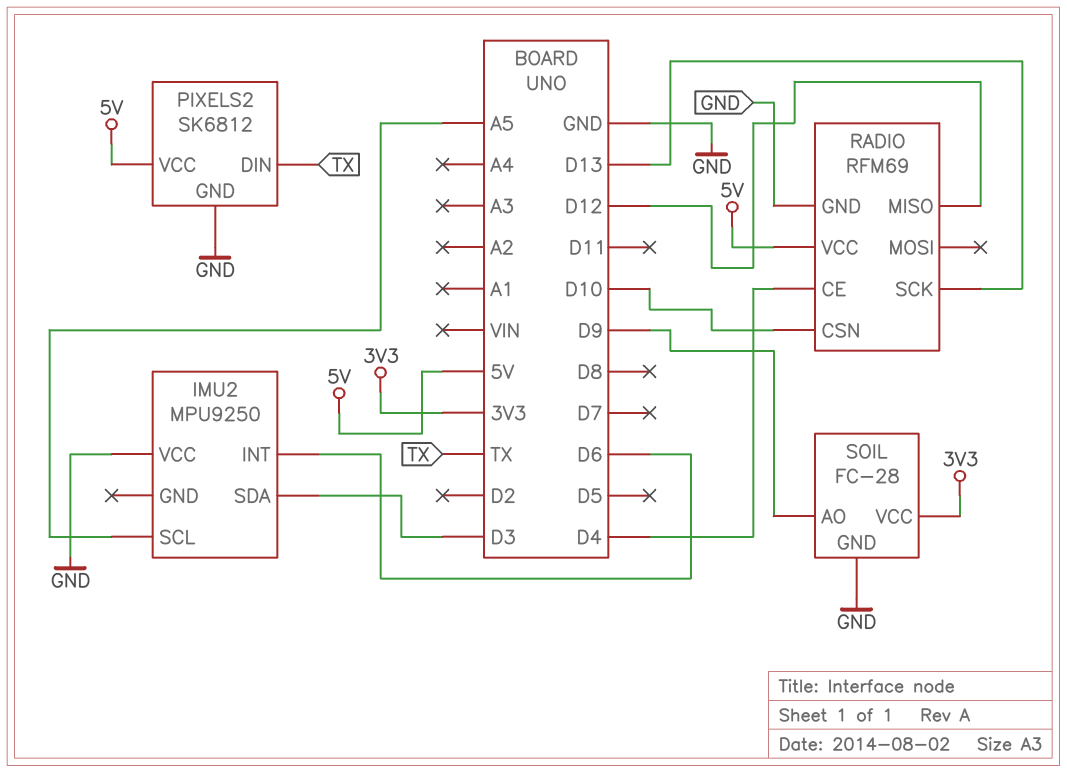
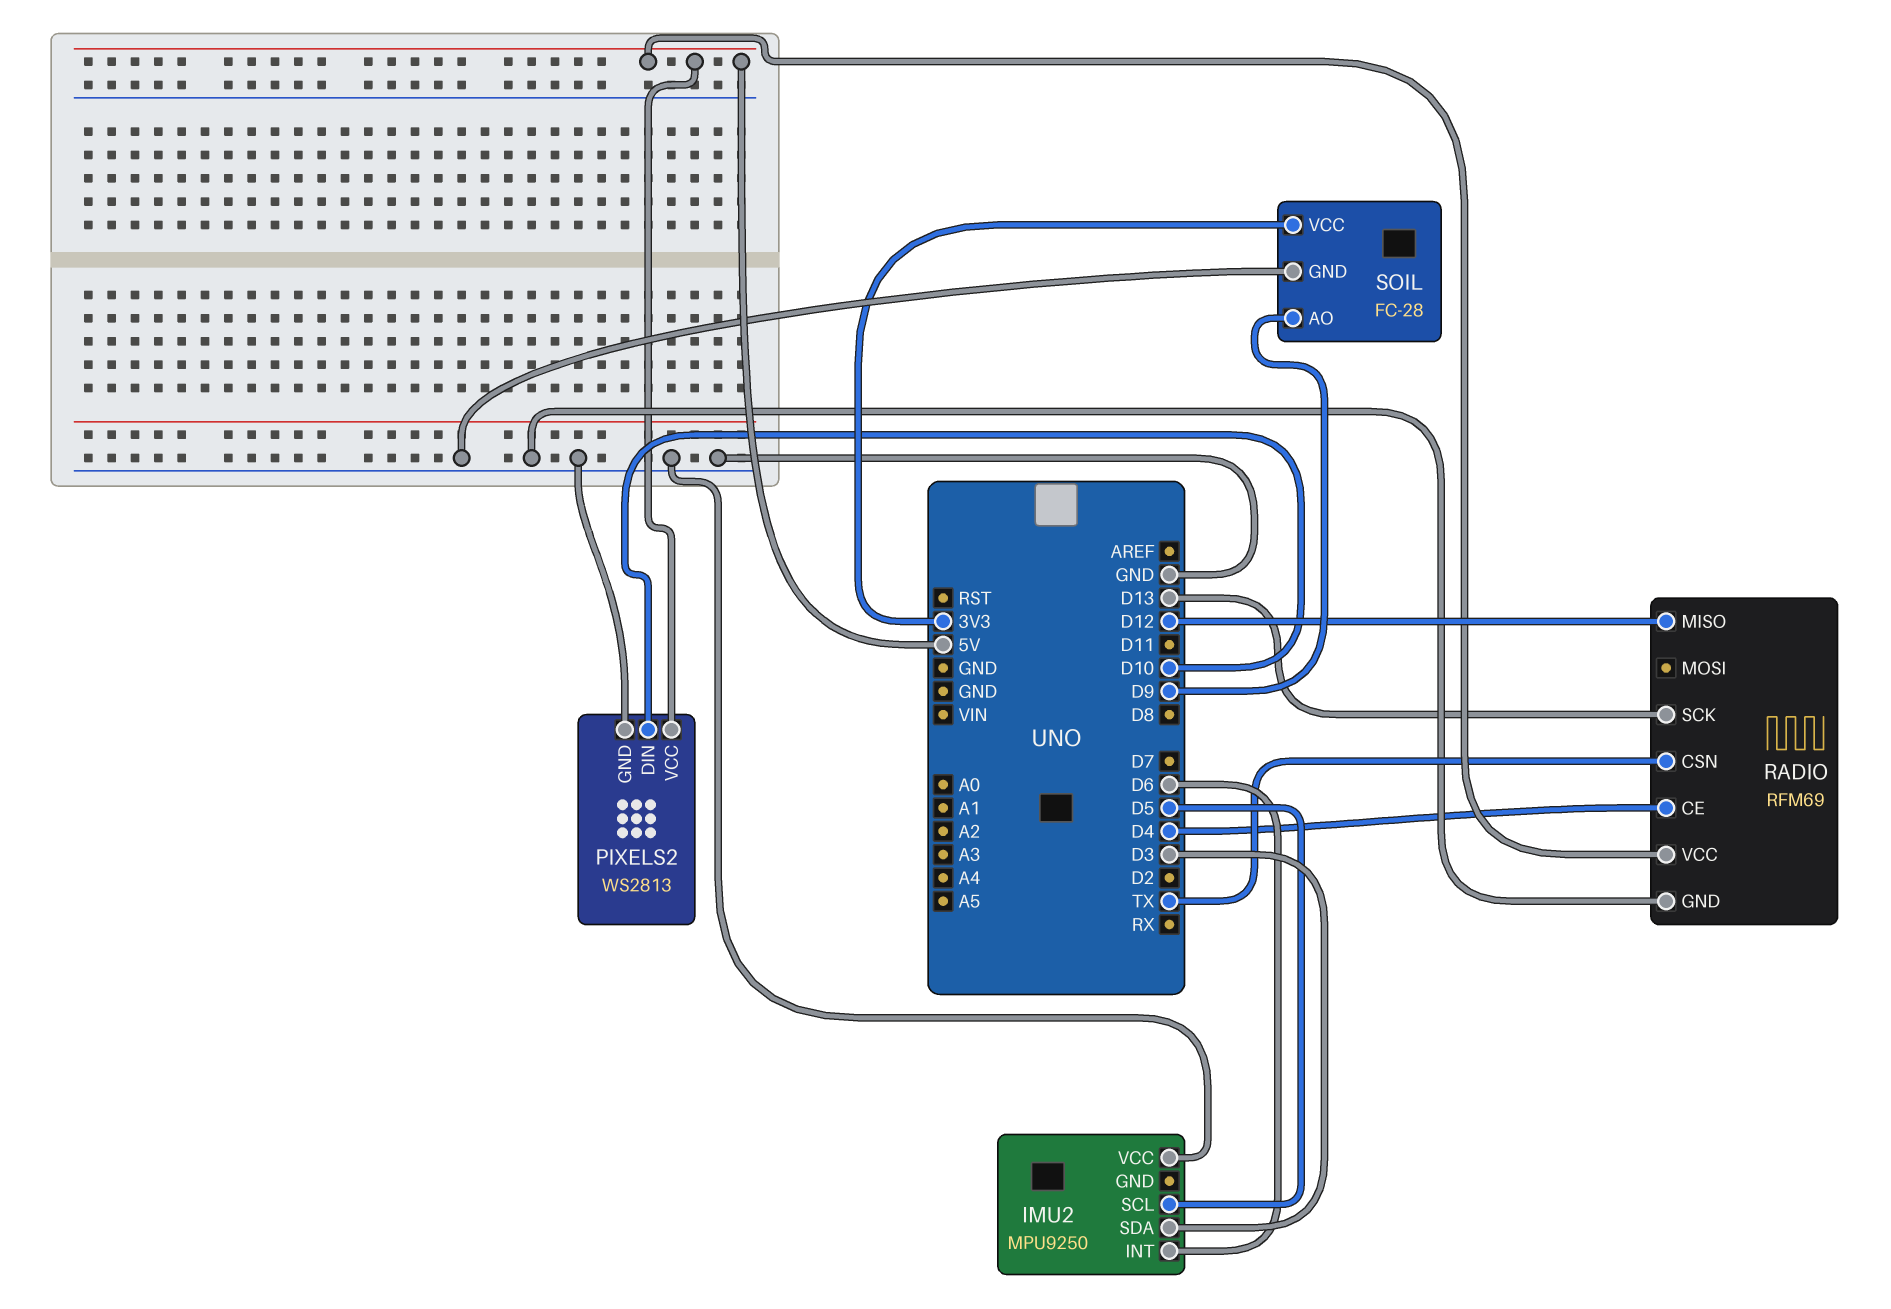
IMU2 pin SCL: A5 -> D5
PIXELS2: SK6812 -> WS2813
PIXELS2 pin DIN: TX -> D10
RADIO pin CSN: D10 -> TX

